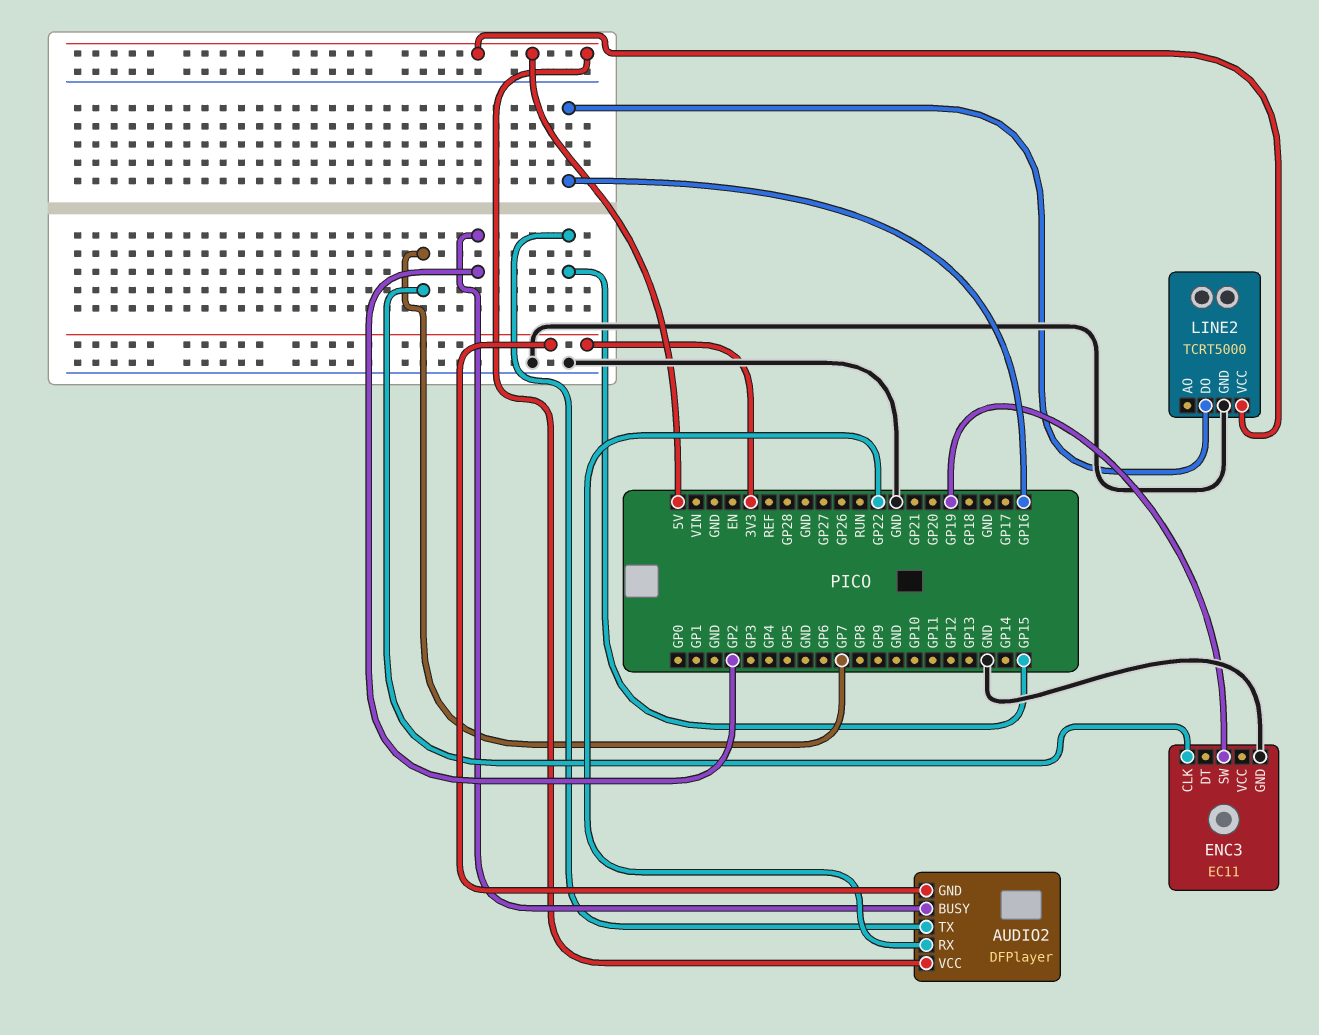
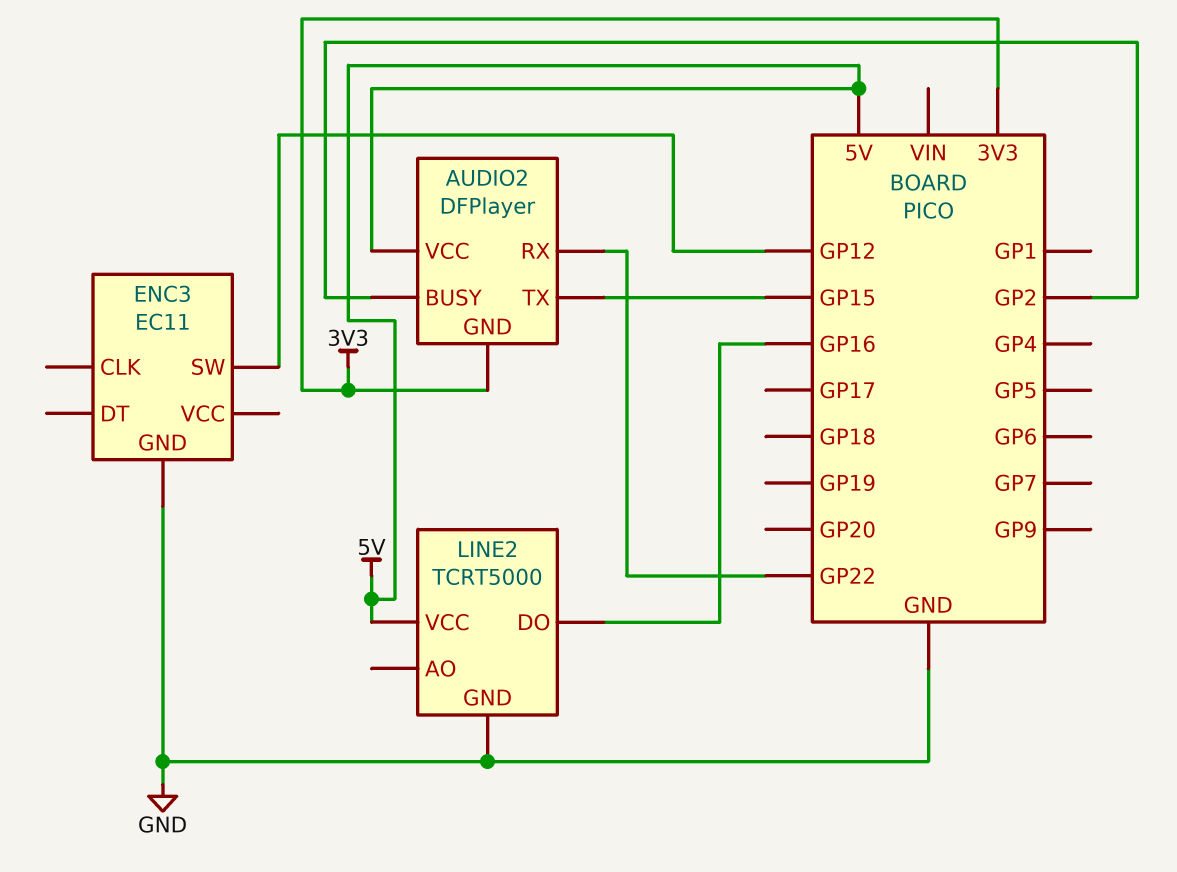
ENC3 pin CLK: GP7 -> none
ENC3 pin SW: GP19 -> GP12

